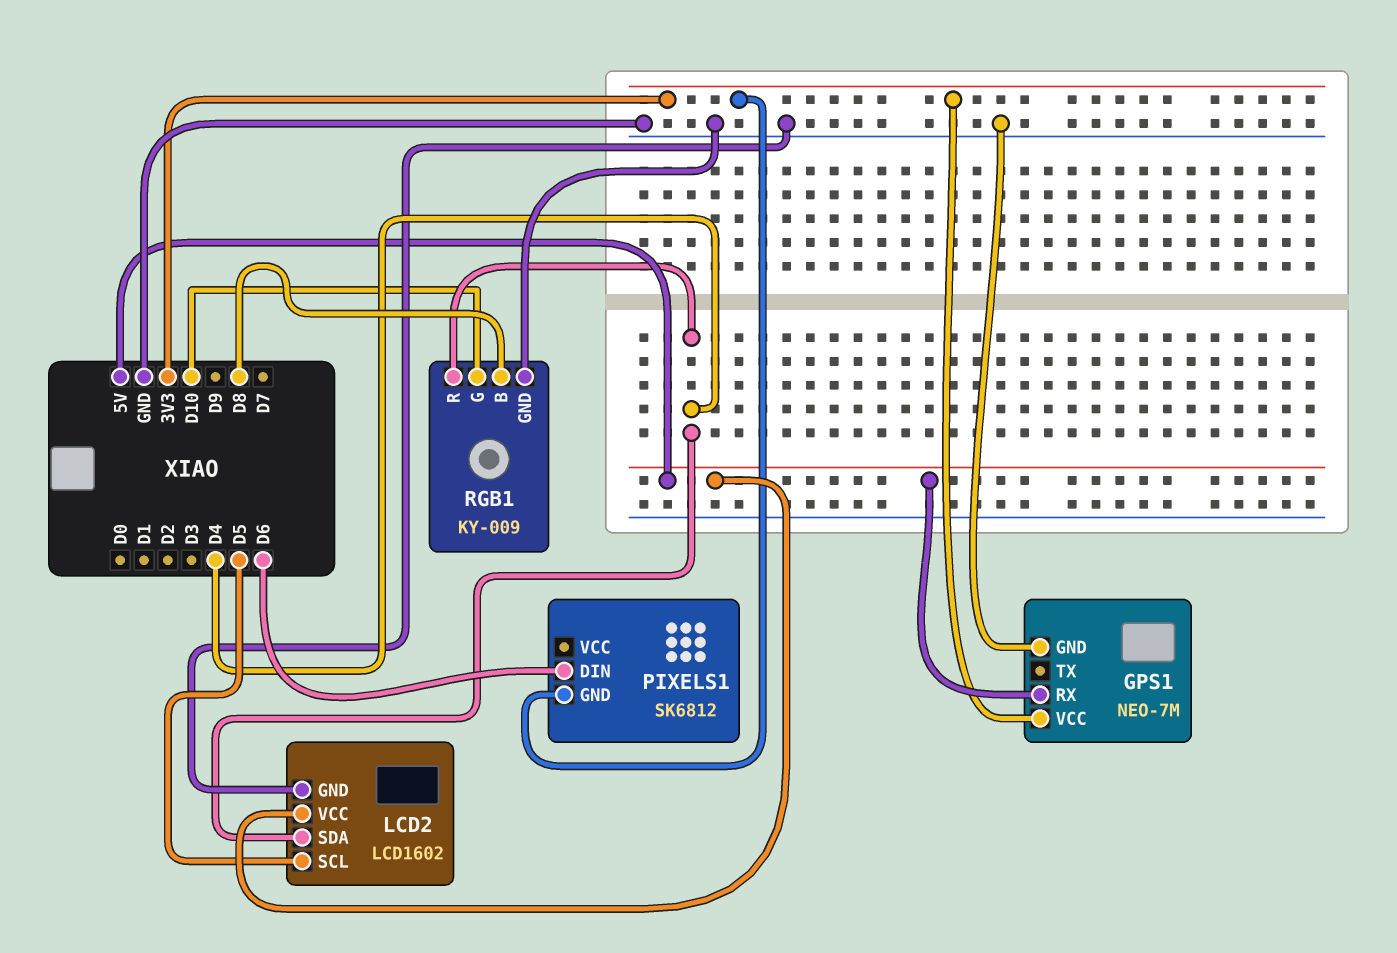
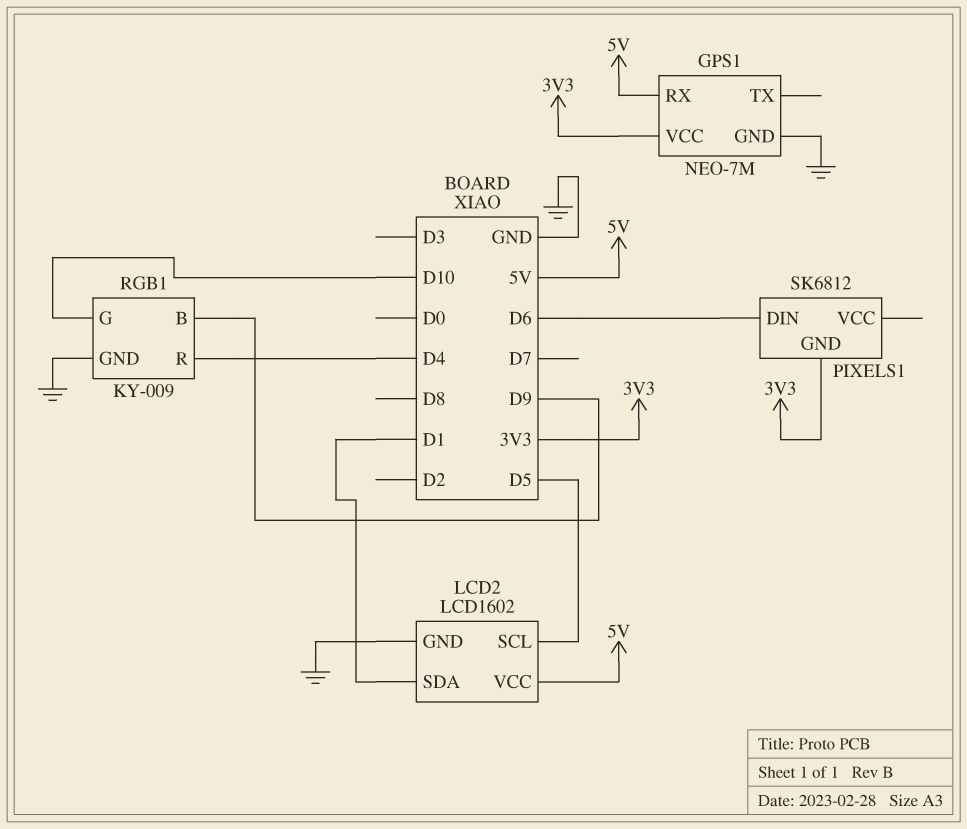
LCD2 pin SDA: D4 -> D1
RGB1 pin B: D8 -> D9

